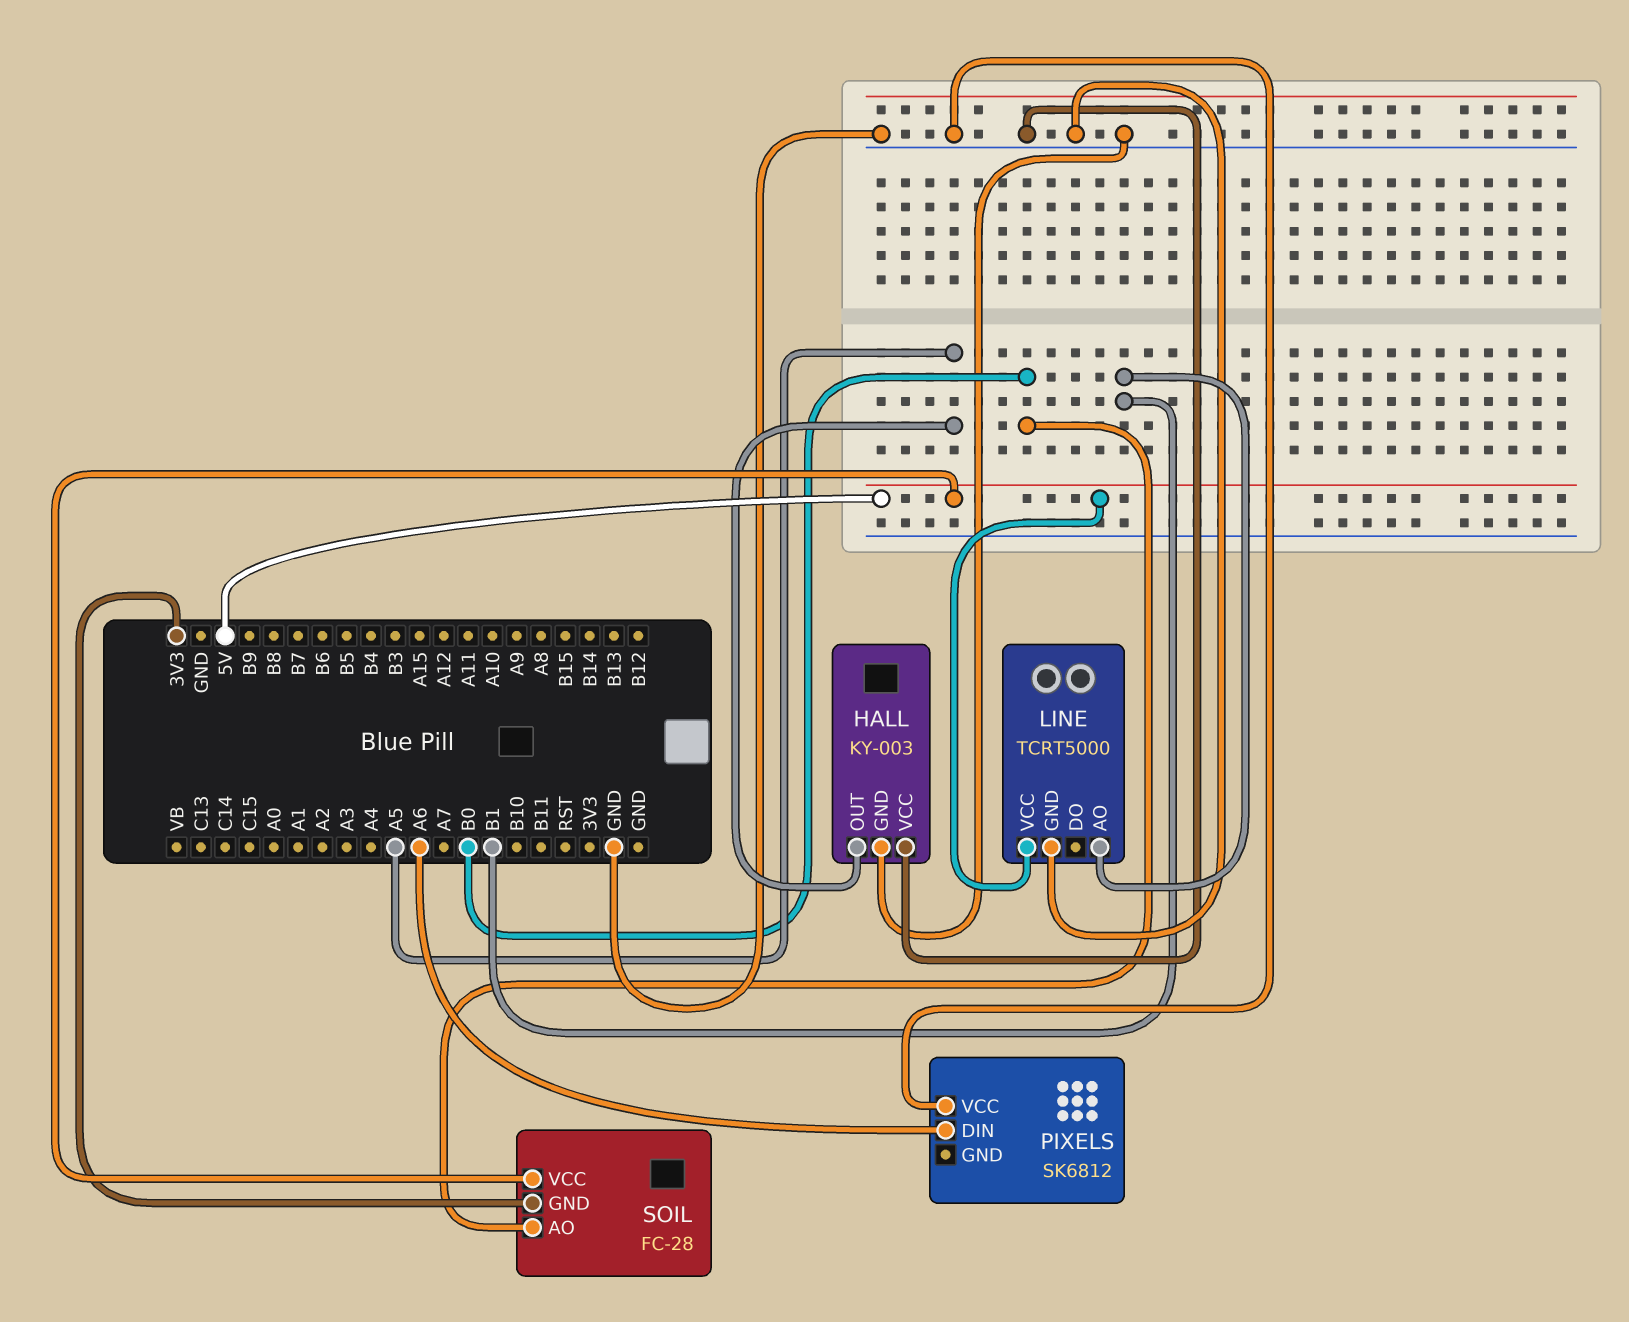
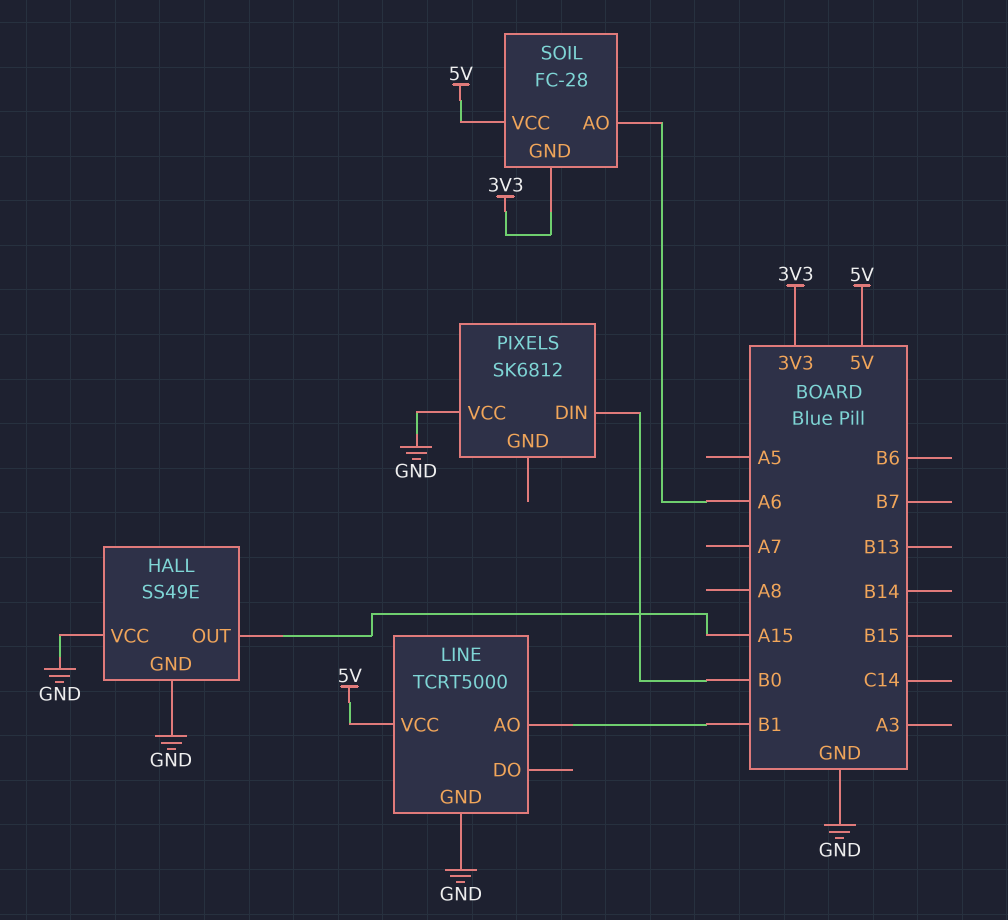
HALL: KY-003 -> SS49E
HALL pin OUT: A5 -> A15
PIXELS pin DIN: A6 -> B0
SOIL pin AO: B0 -> A6

